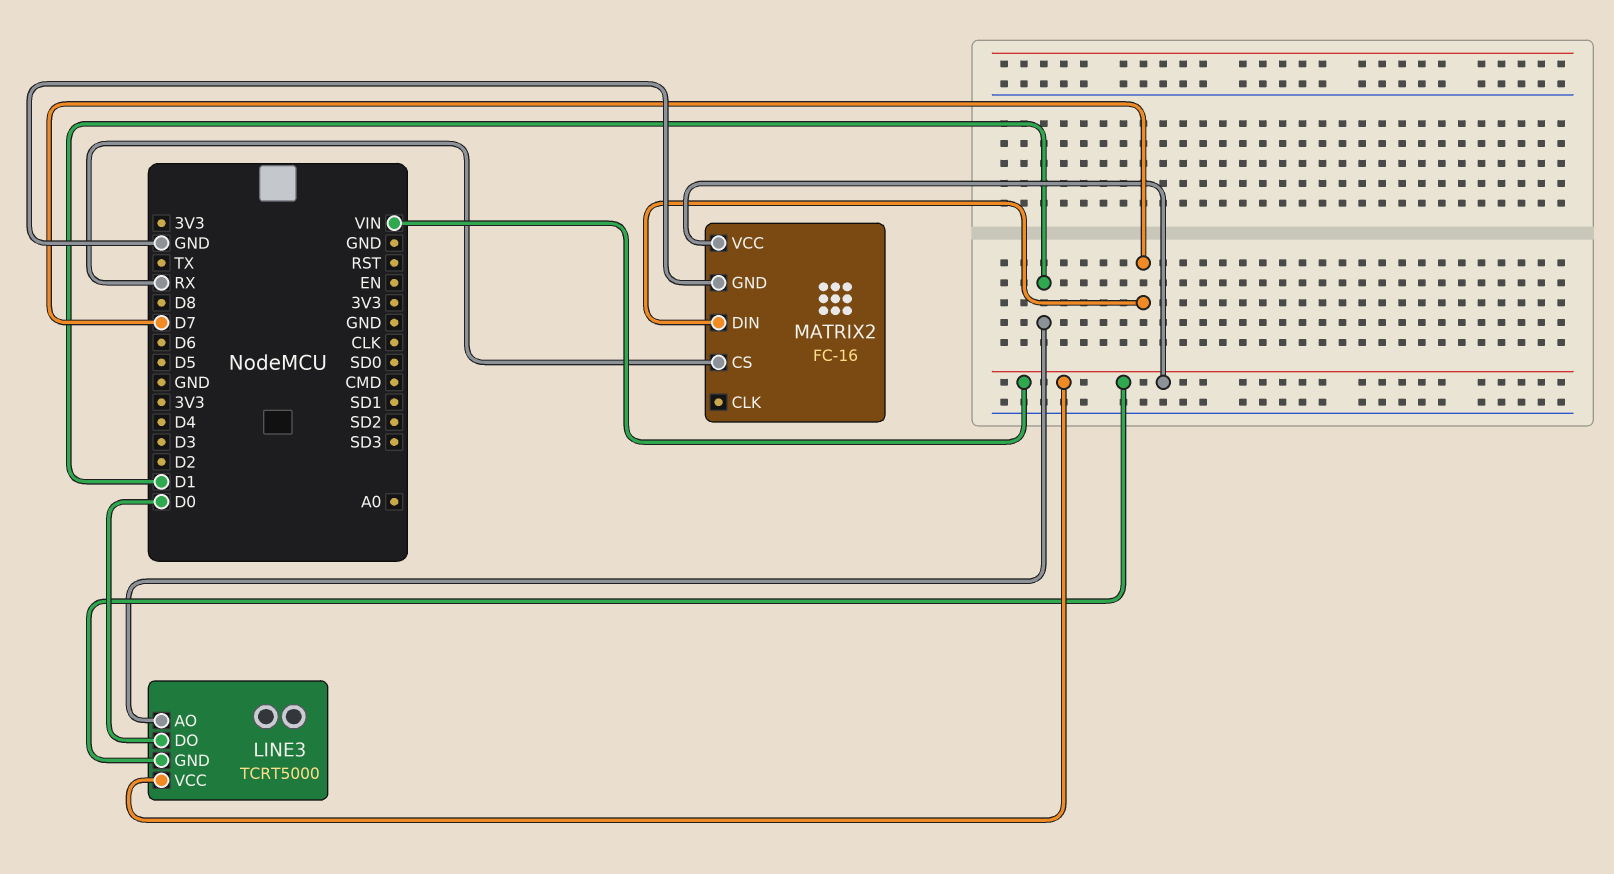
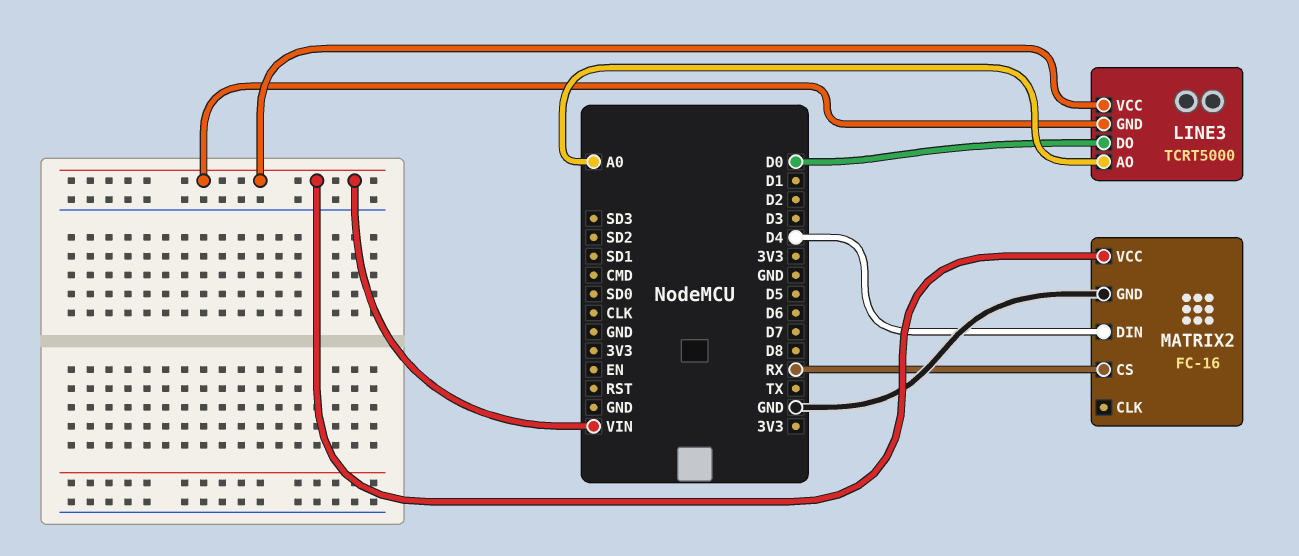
LINE3 pin AO: D1 -> A0
MATRIX2 pin DIN: D7 -> D4

